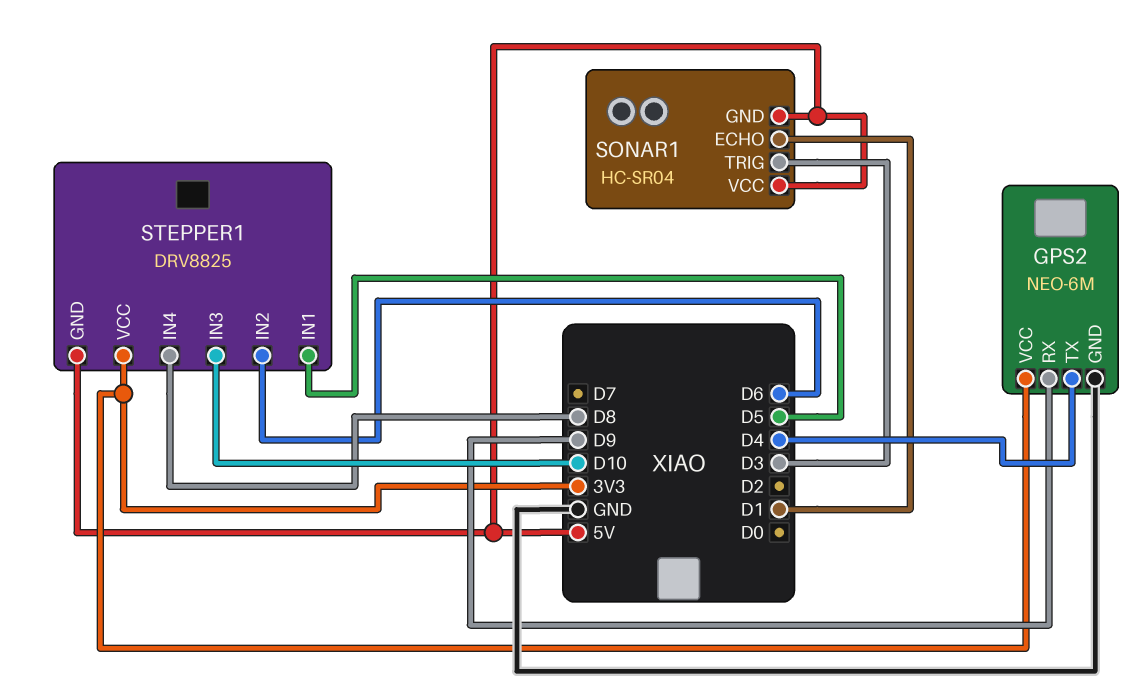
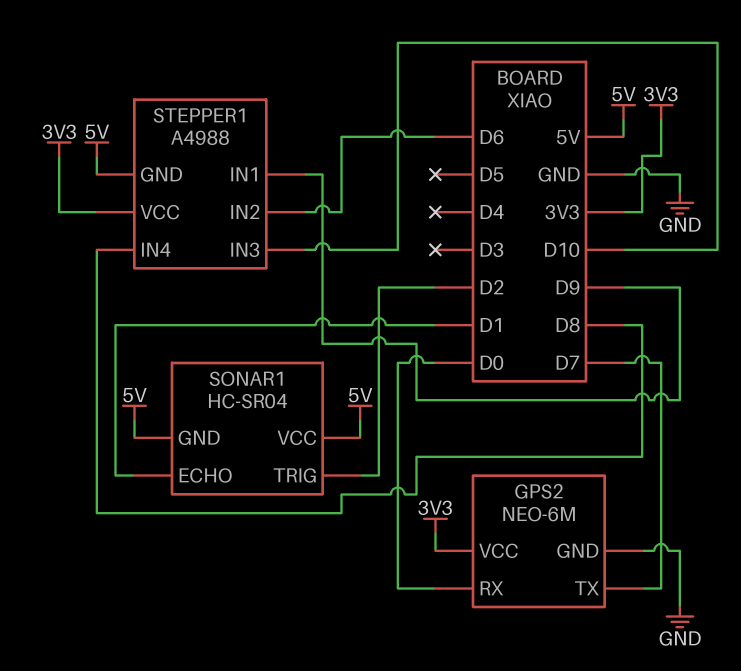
GPS2 pin RX: D9 -> D0
GPS2 pin TX: D4 -> D7
SONAR1 pin TRIG: D3 -> D2
STEPPER1: DRV8825 -> A4988
STEPPER1 pin IN1: D5 -> D9

